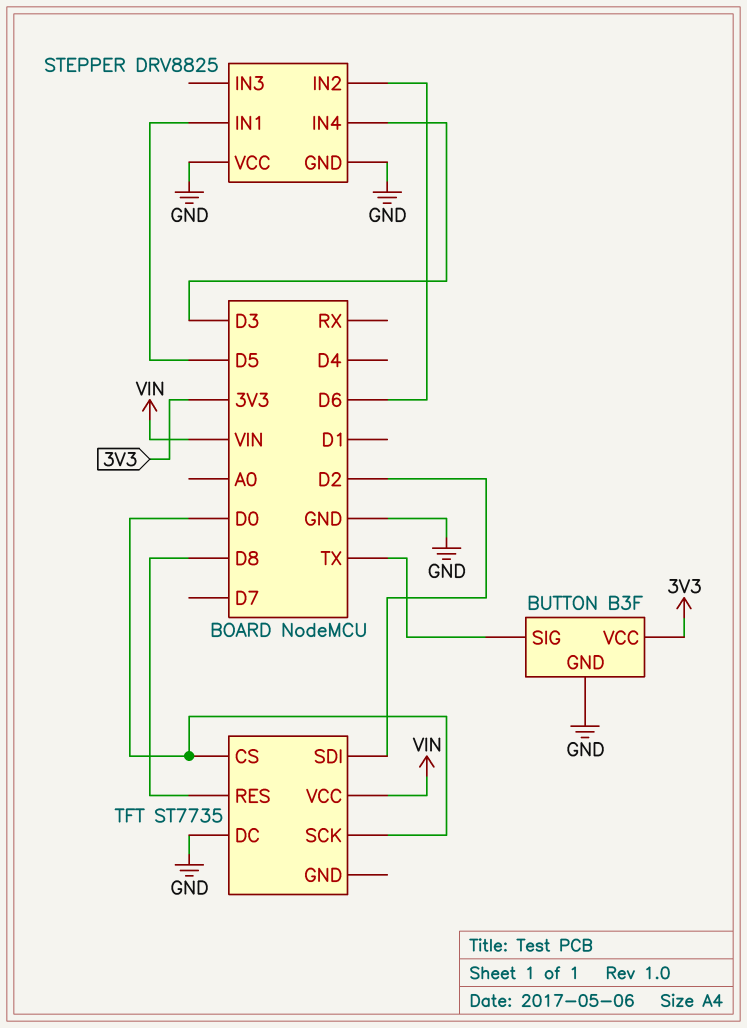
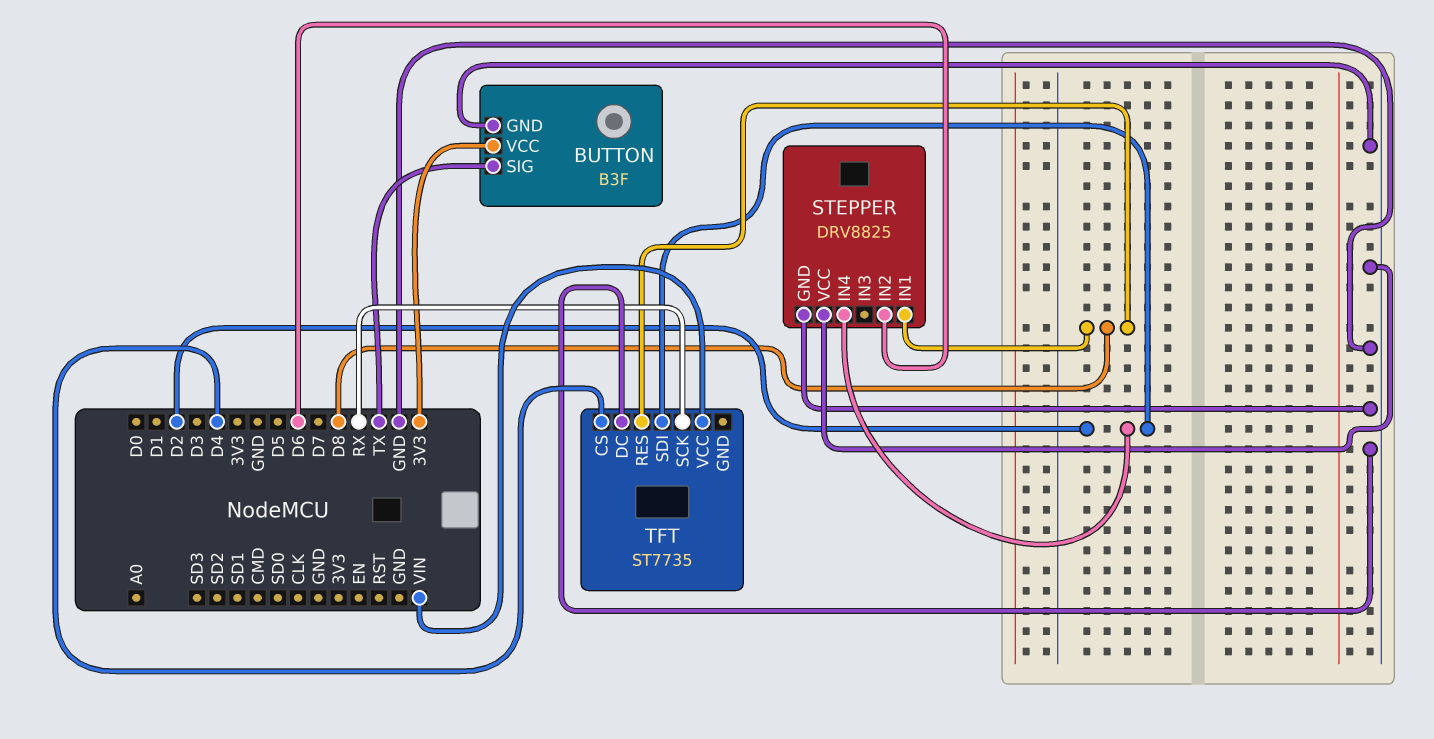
STEPPER pin IN1: D5 -> D8
STEPPER pin IN4: D3 -> D2
TFT pin CS: D0 -> D4
TFT pin SCK: D0 -> RX

